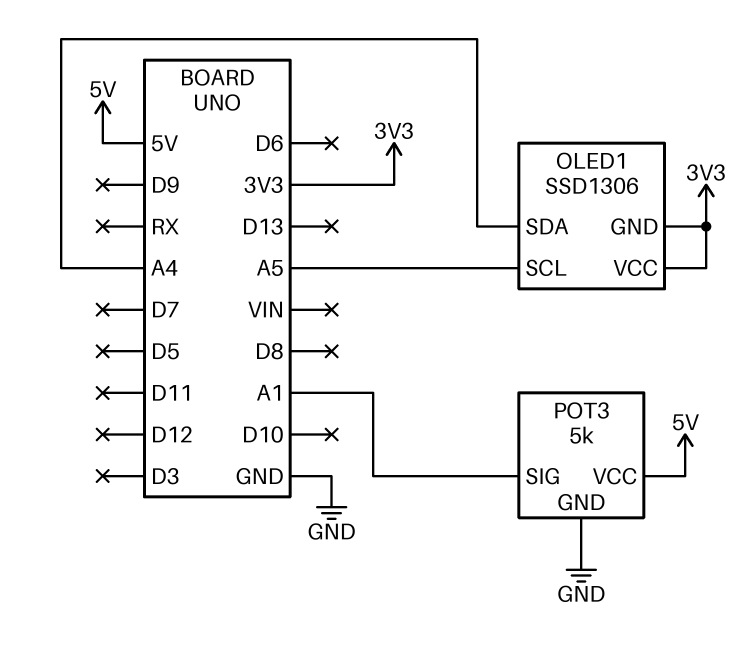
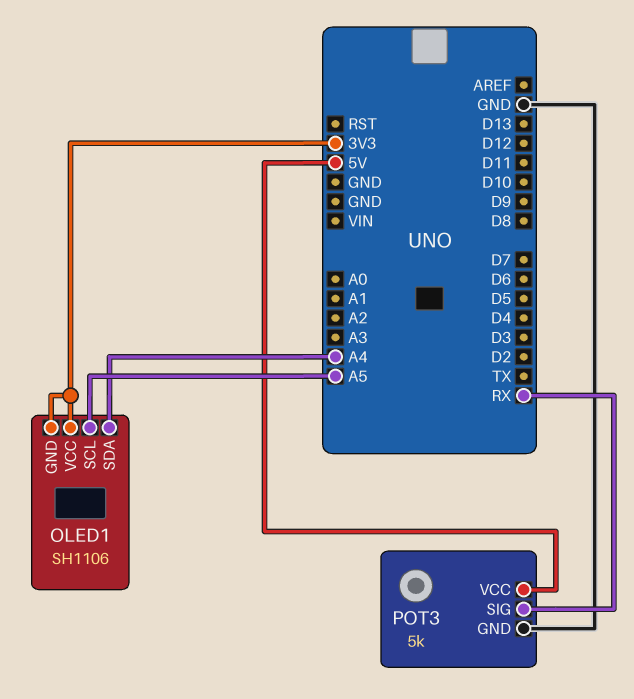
OLED1: SSD1306 -> SH1106
POT3 pin SIG: A1 -> RX

